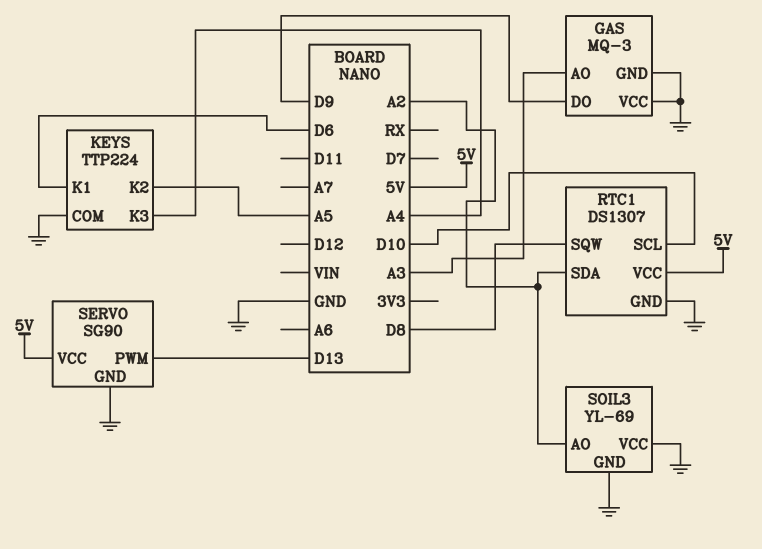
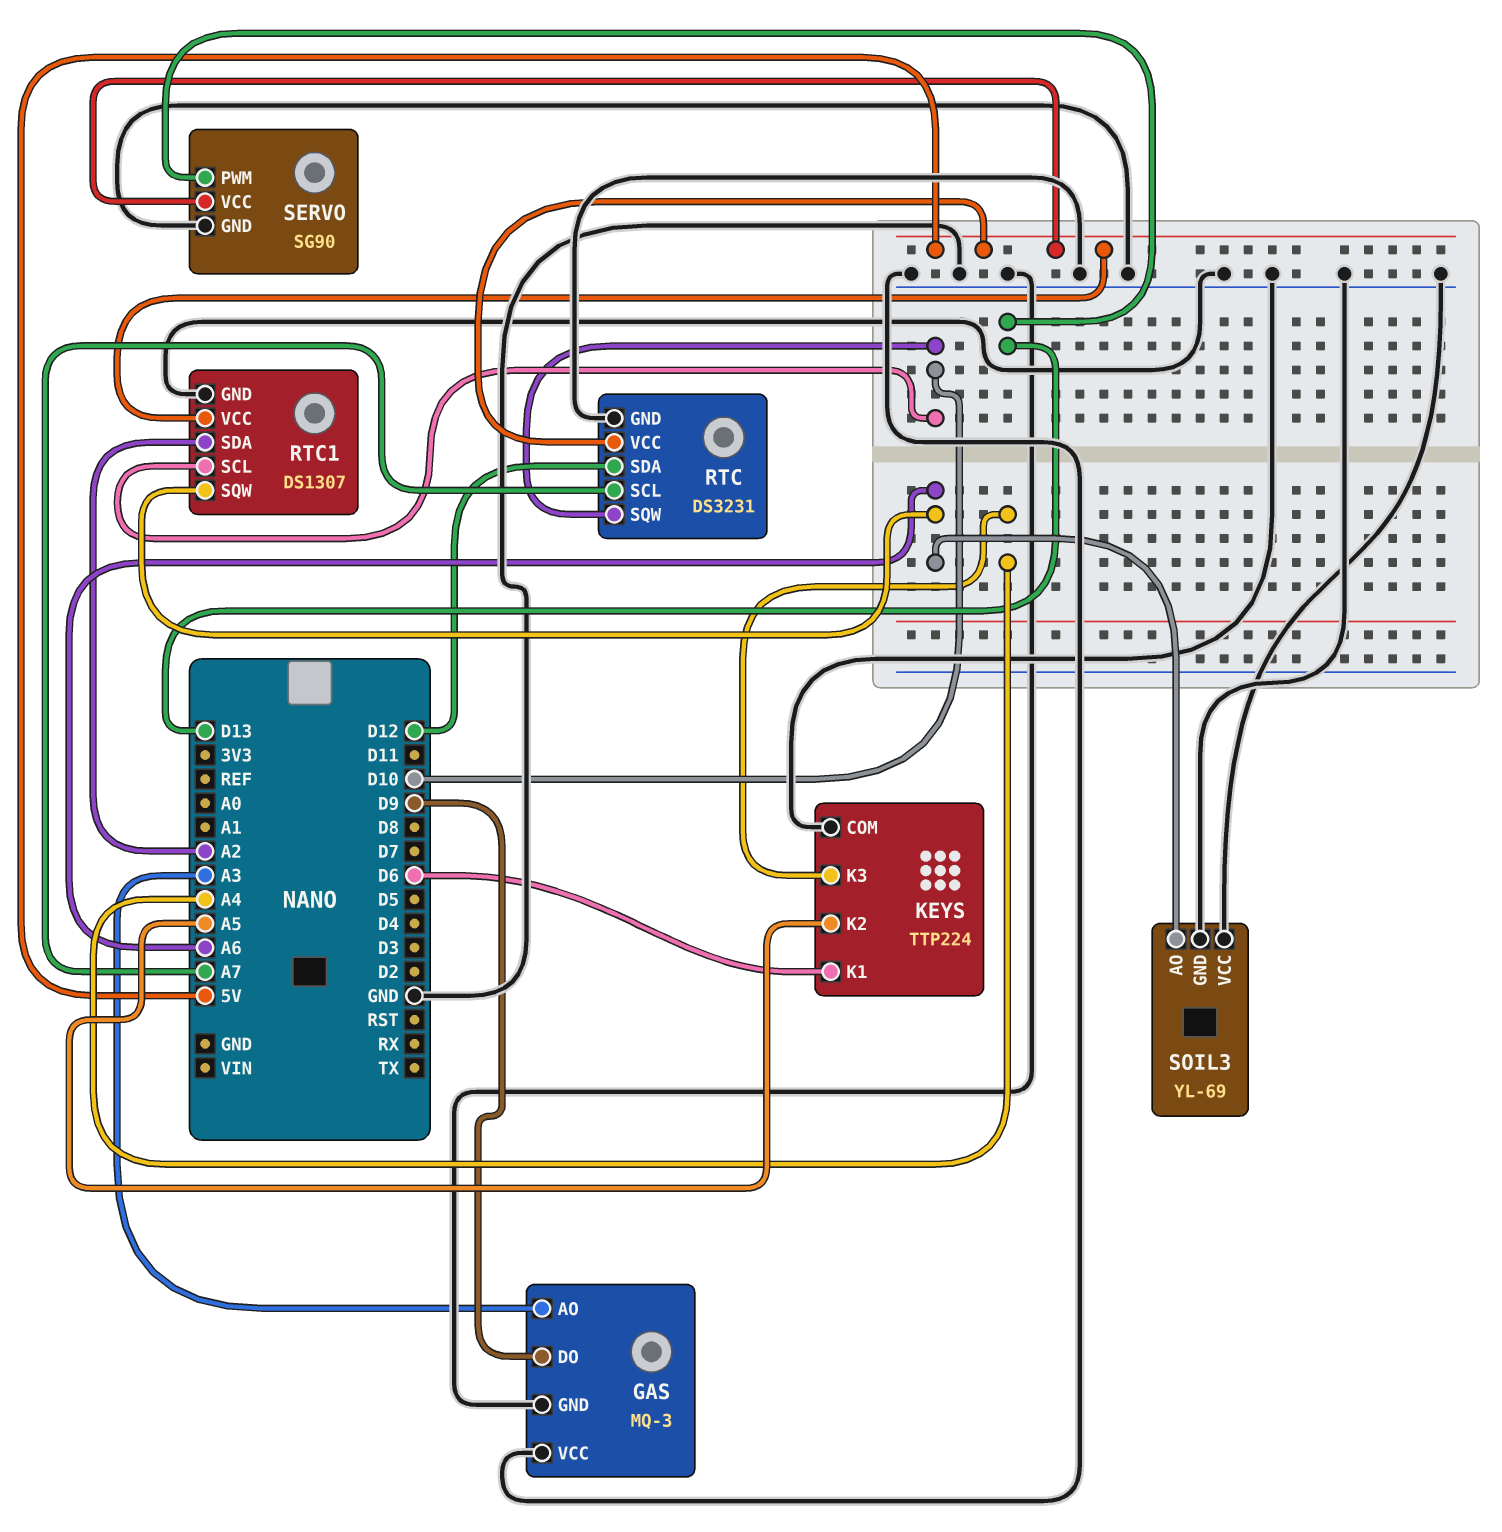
RTC: none -> DS3231
RTC pin GND: none -> GND
RTC pin SCL: none -> A7
RTC pin SDA: none -> D12
RTC pin SQW: none -> D10
RTC pin VCC: none -> 5V
RTC1 pin SQW: D8 -> A6
SOIL3 pin AO: A2 -> A6

